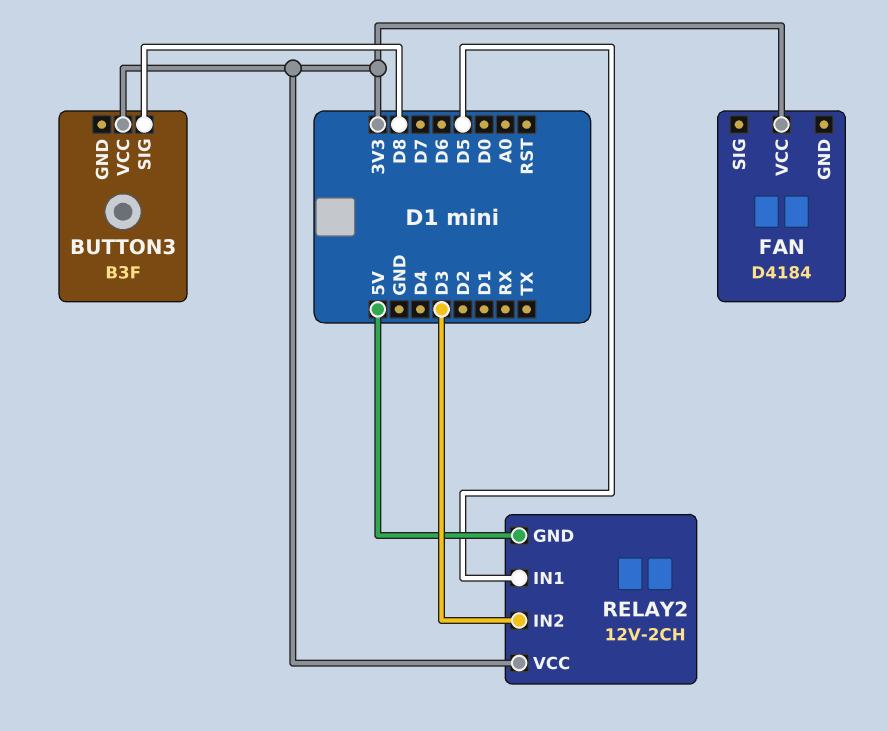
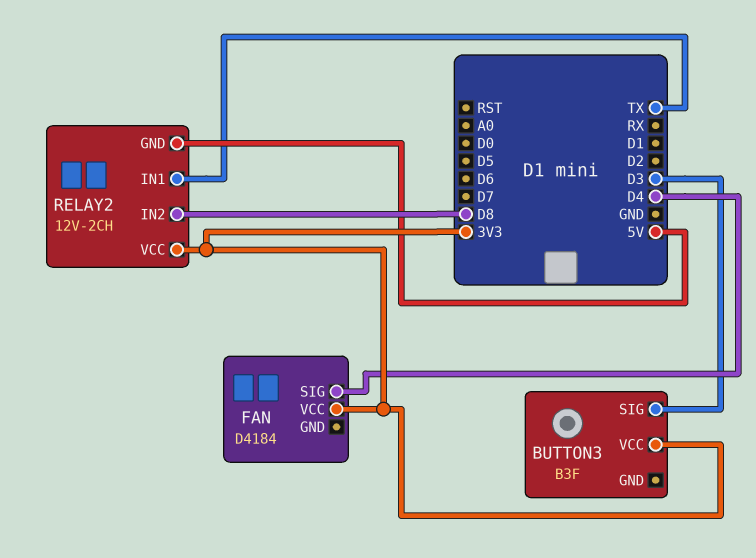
BUTTON3 pin SIG: D8 -> D3
FAN pin SIG: none -> D4
RELAY2 pin IN1: D5 -> TX
RELAY2 pin IN2: D3 -> D8

